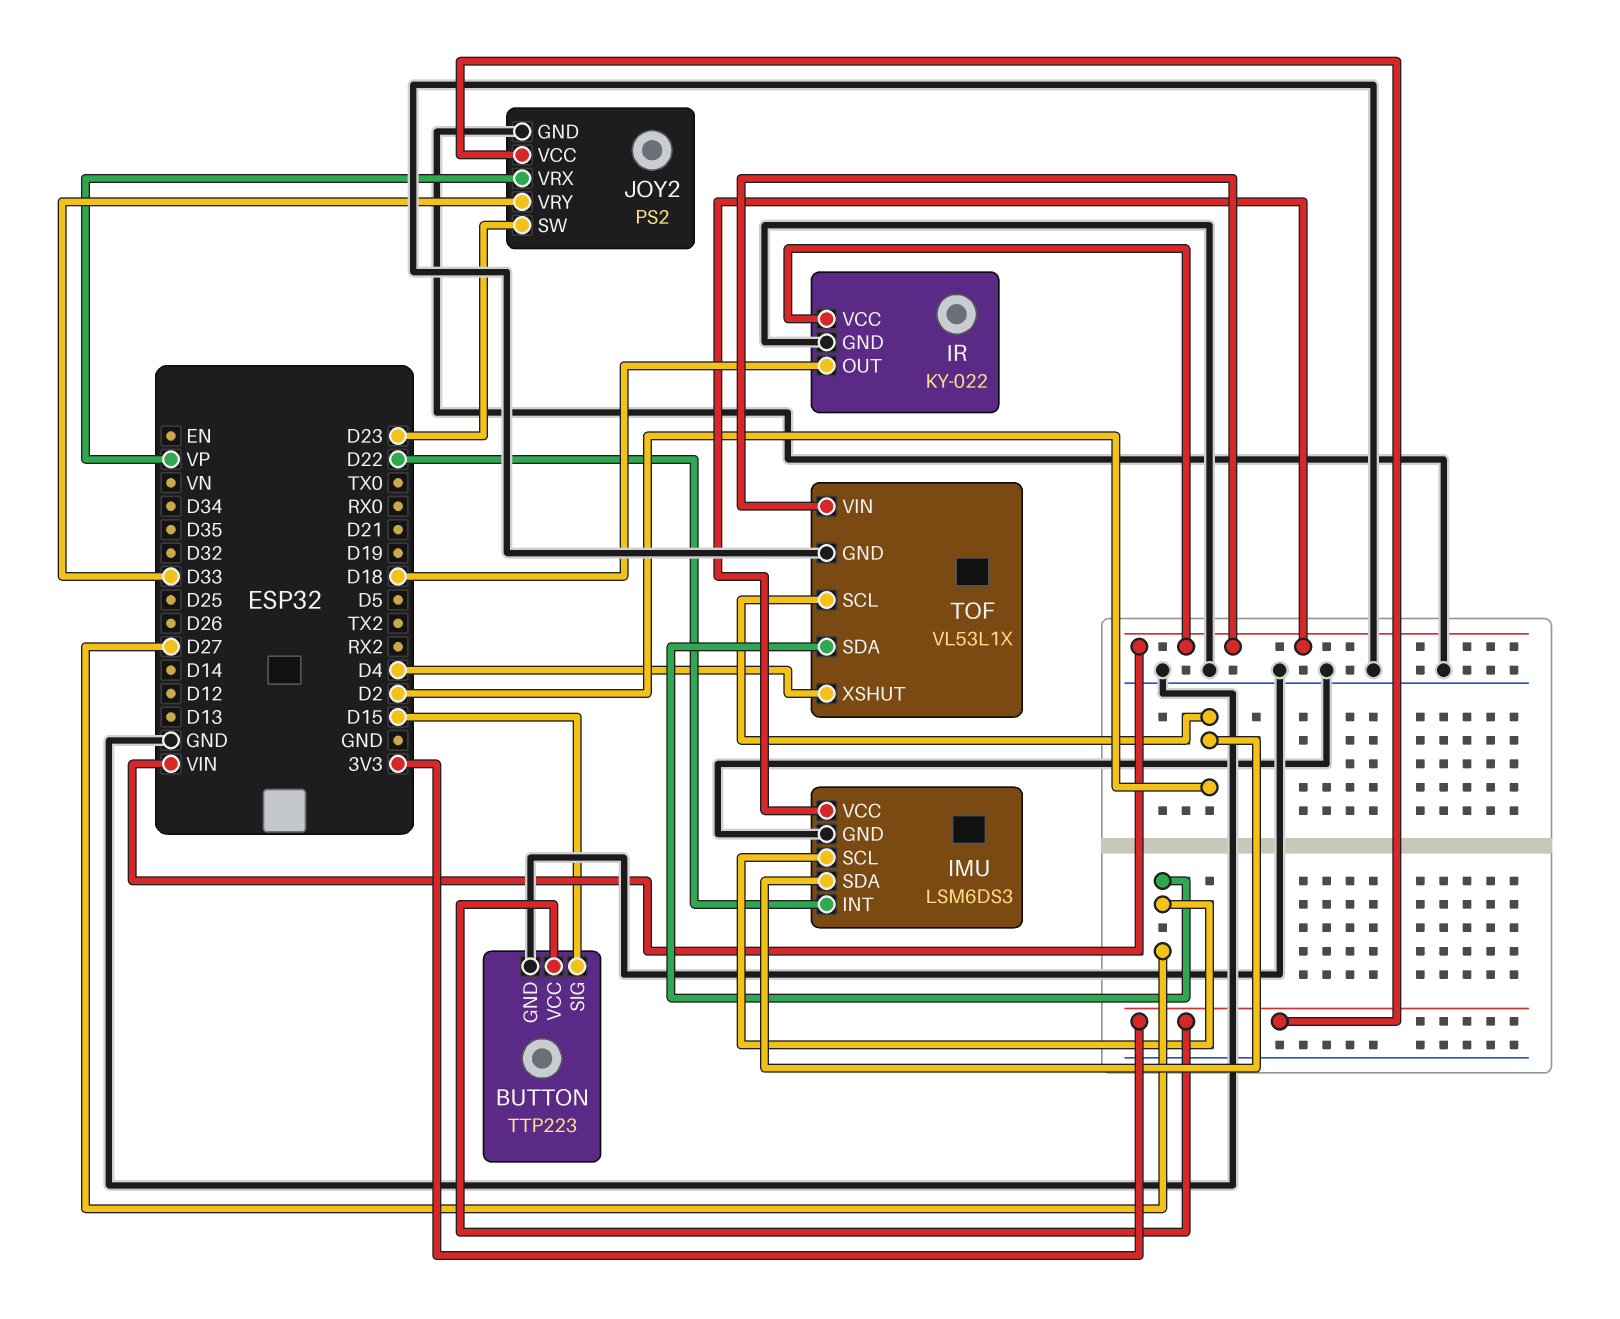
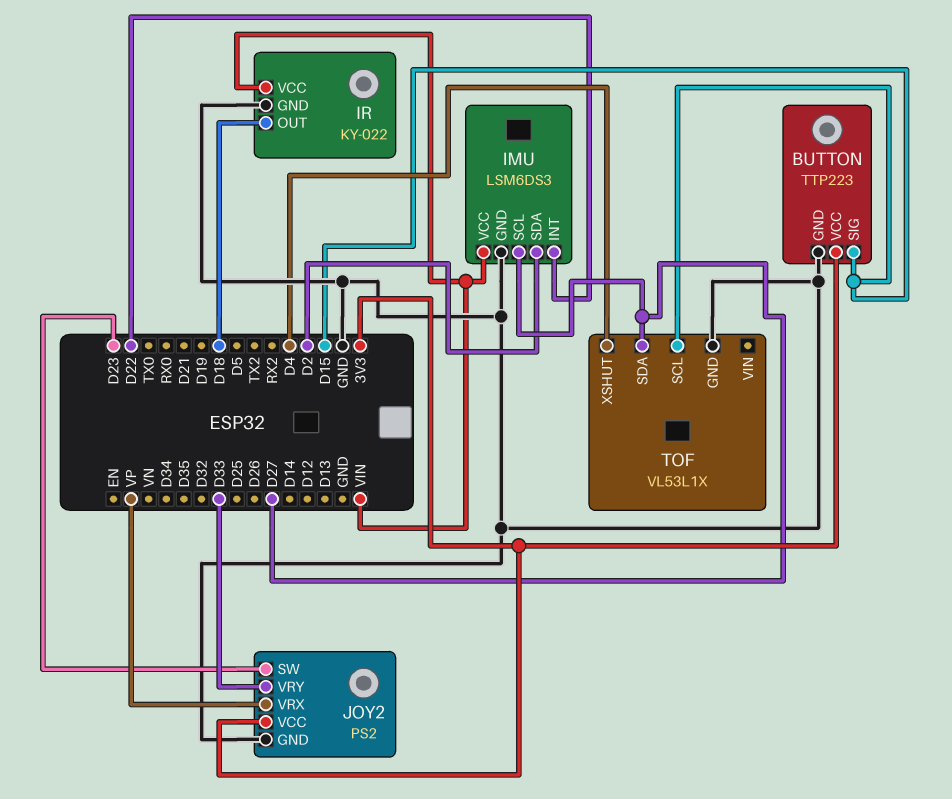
TOF pin SCL: D2 -> D15
TOF pin VIN: VIN -> none

